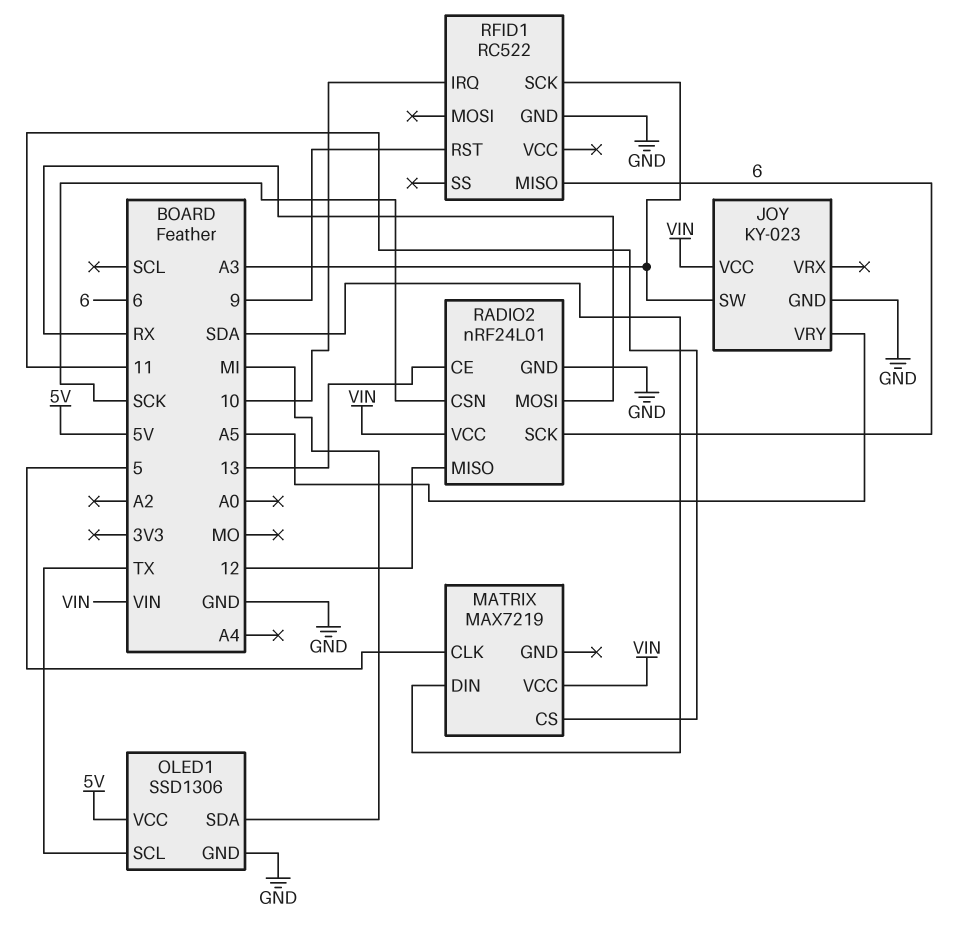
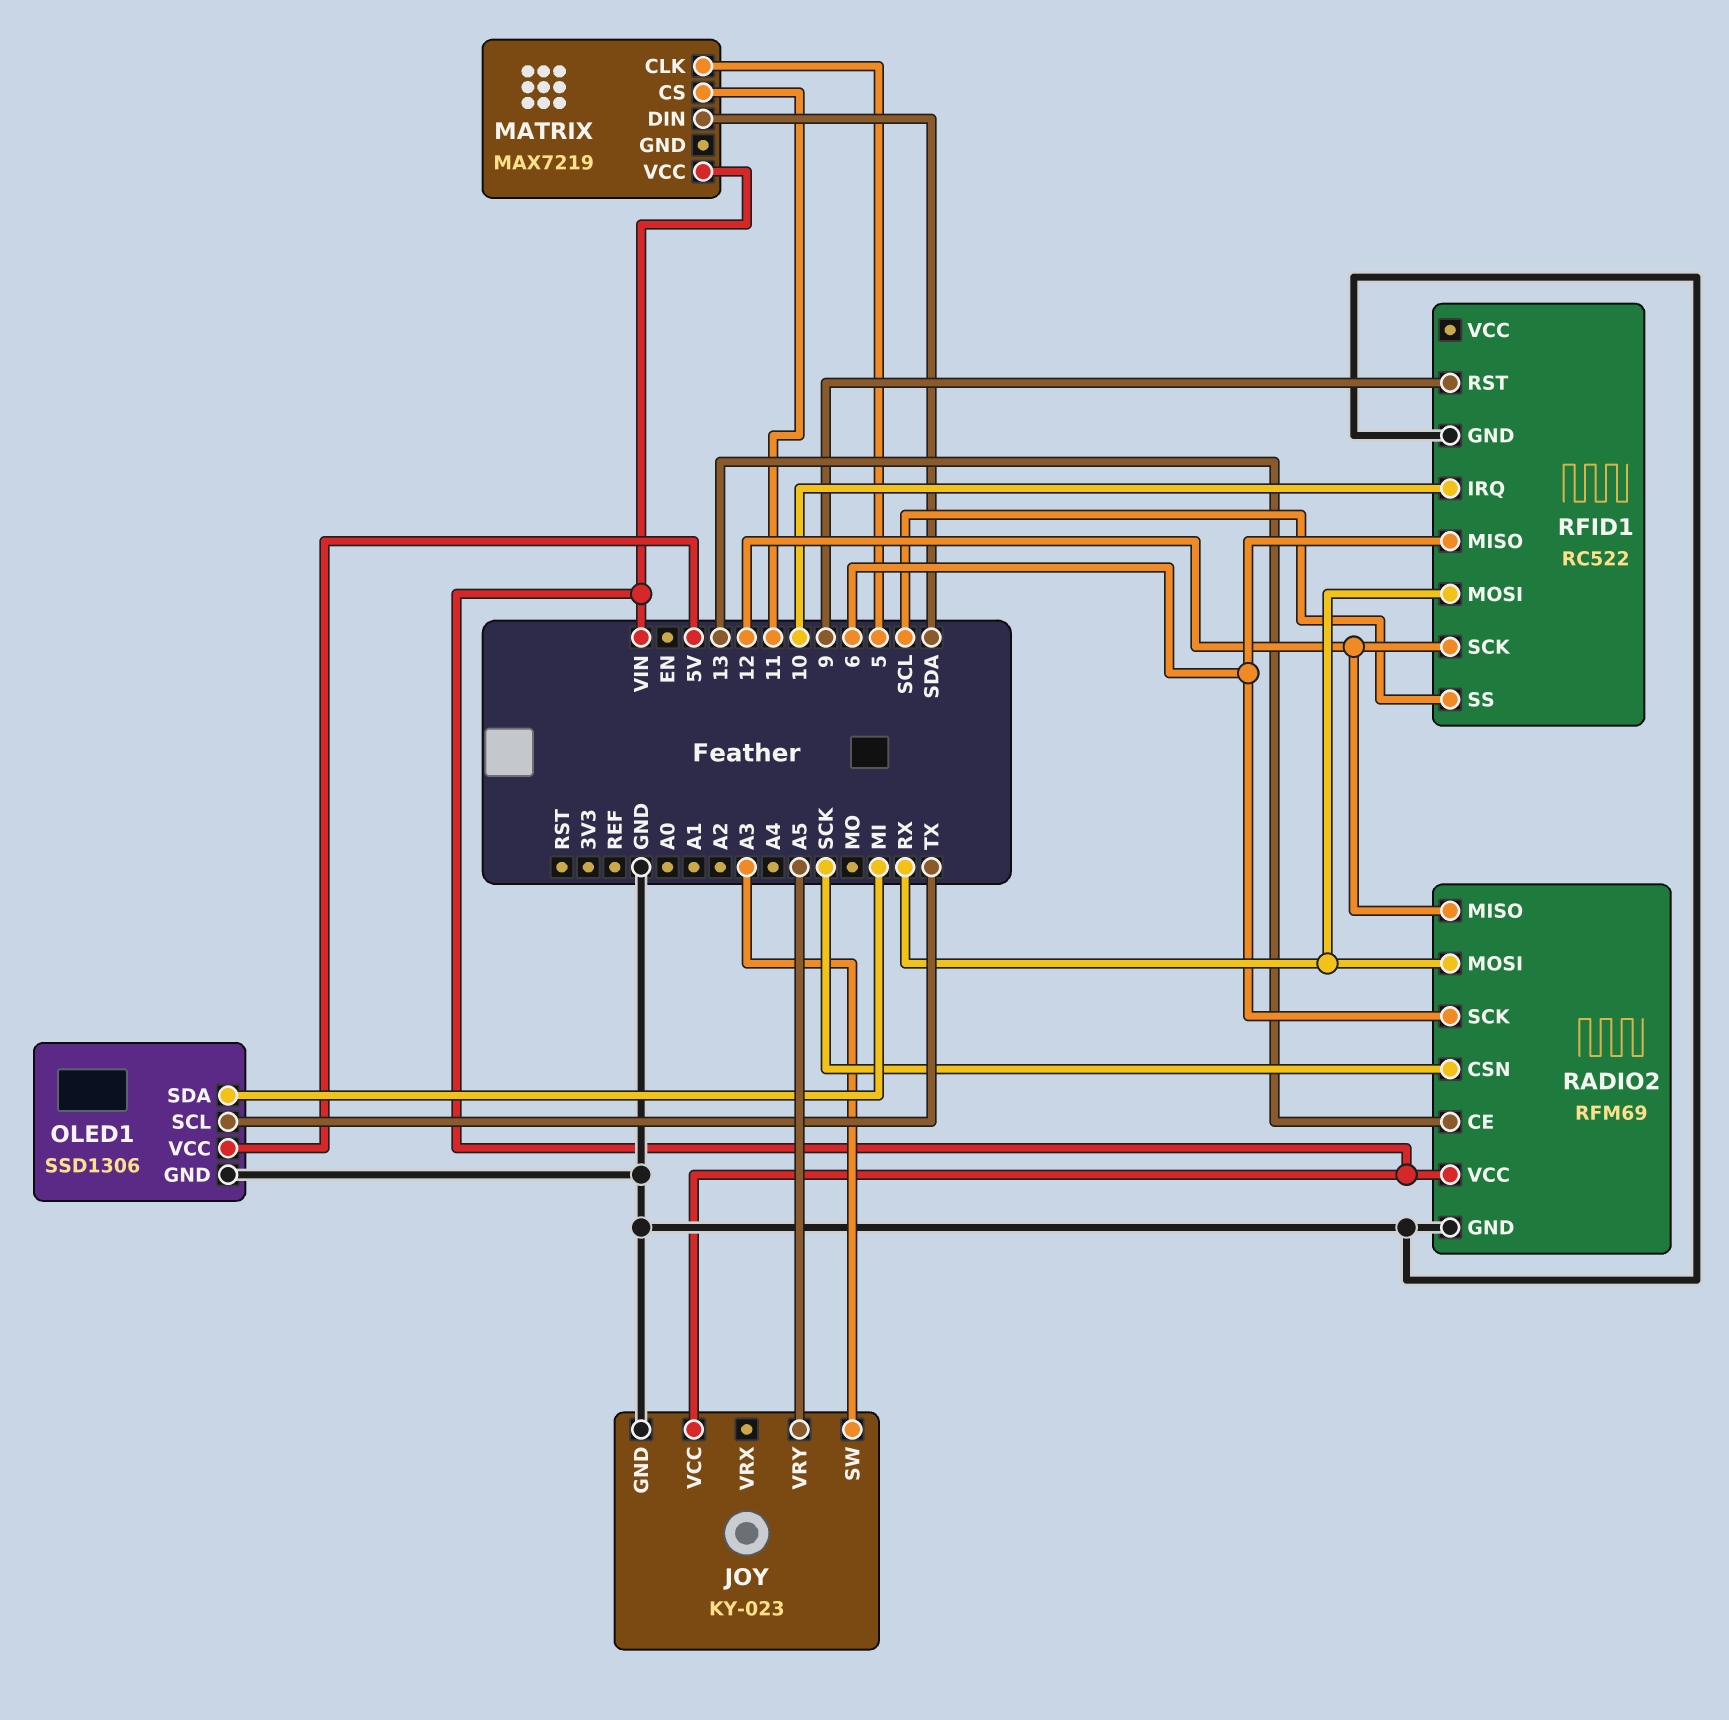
RADIO2: nRF24L01 -> RFM69
RFID1 pin MOSI: none -> RX
RFID1 pin SCK: A3 -> 12
RFID1 pin SS: none -> SCL

